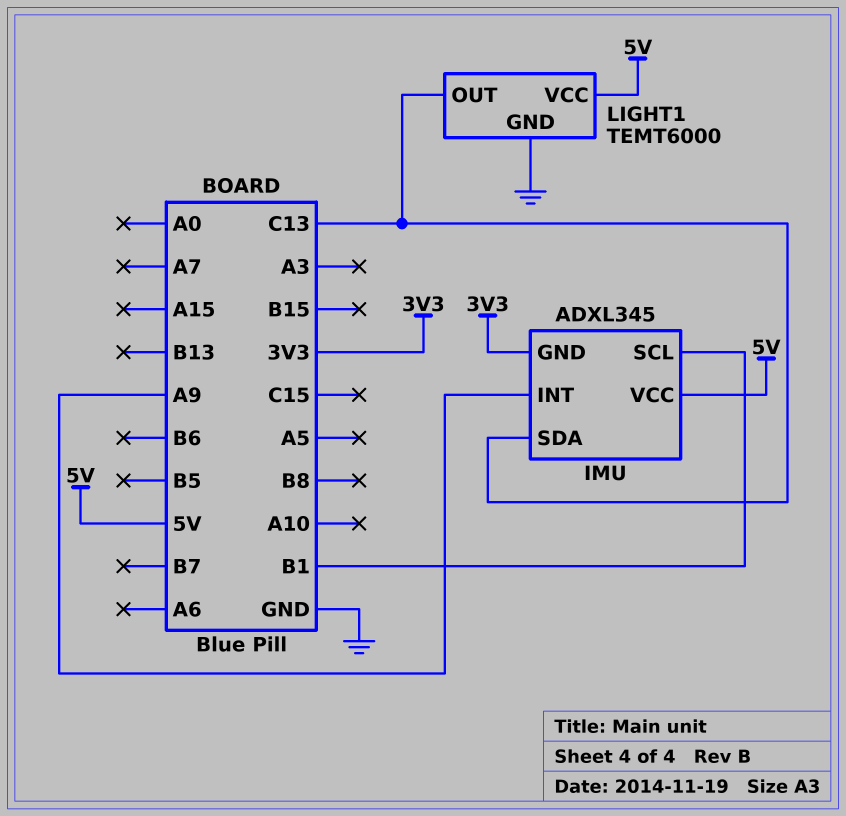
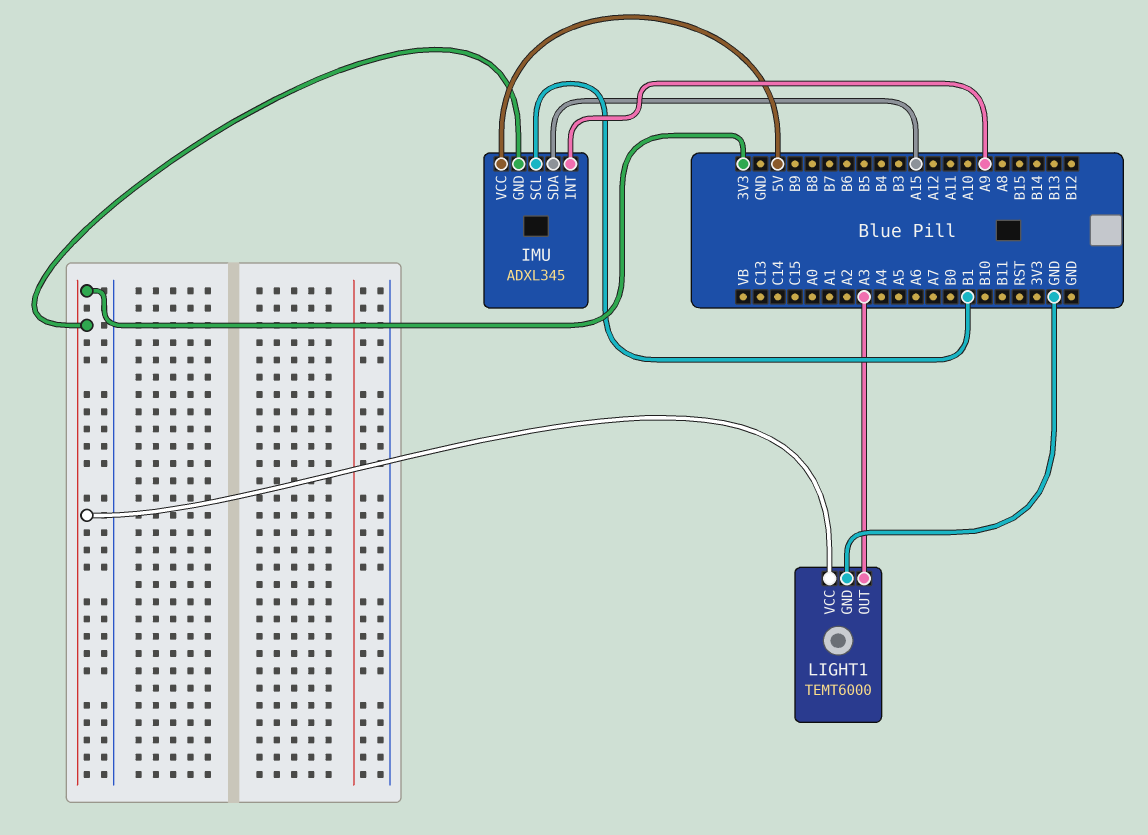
IMU pin SDA: C13 -> A15
LIGHT1 pin OUT: C13 -> A3
LIGHT1 pin VCC: 5V -> 3V3

